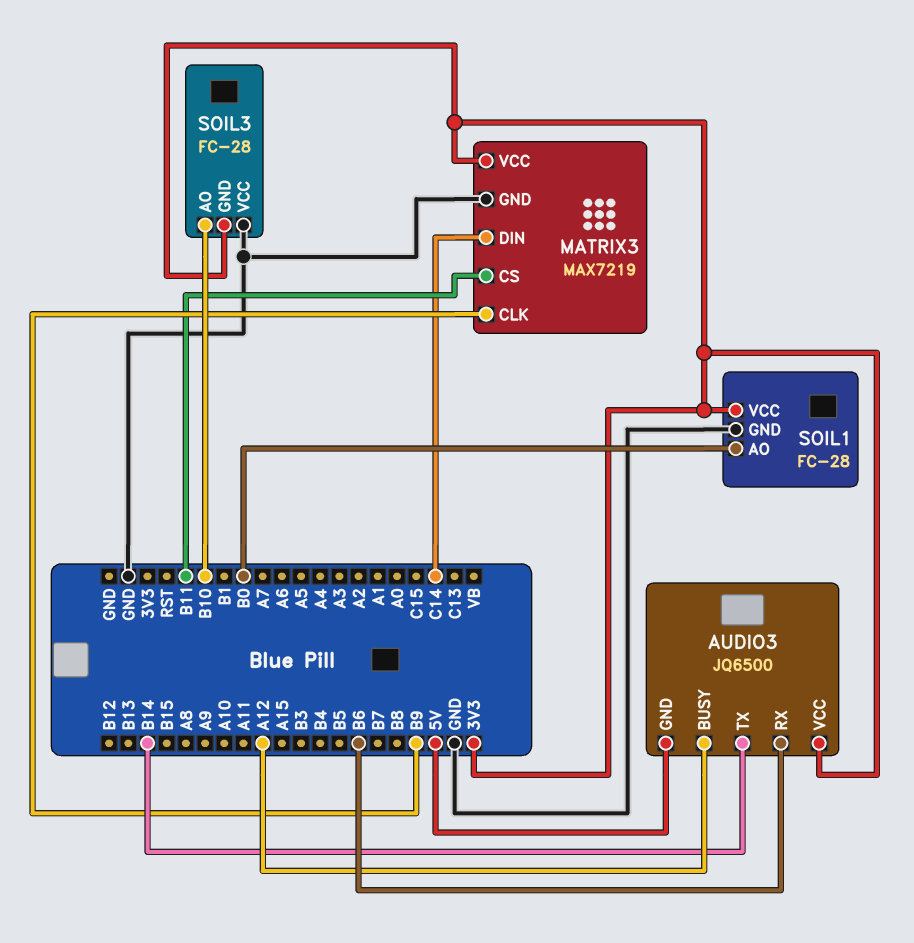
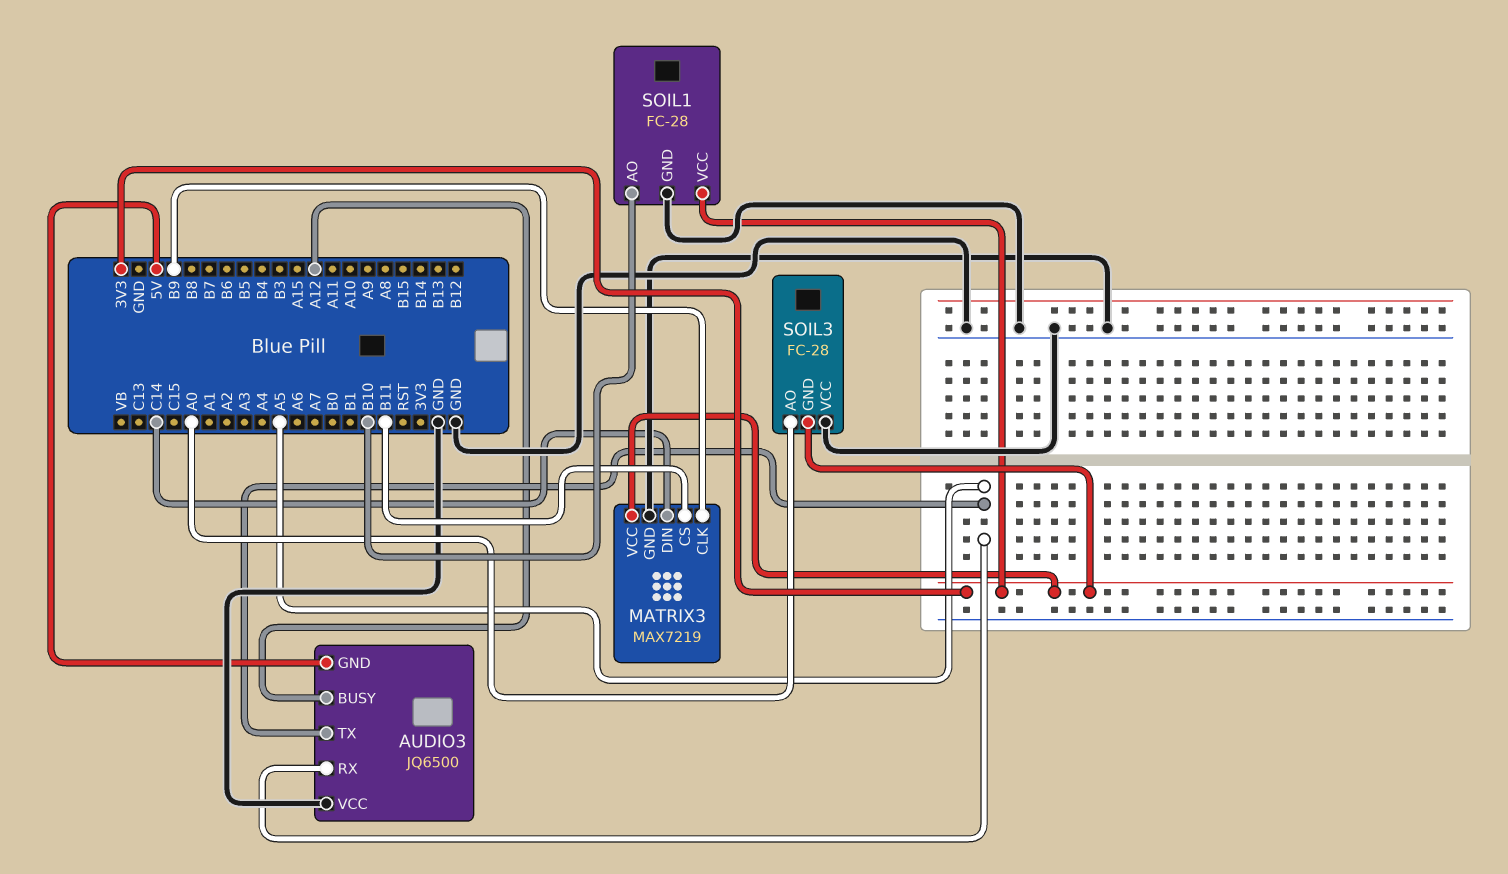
AUDIO3 pin RX: B6 -> A5
AUDIO3 pin TX: B14 -> A5
AUDIO3 pin VCC: 3V3 -> GND
SOIL1 pin AO: B0 -> B10
SOIL3 pin AO: B10 -> A0

